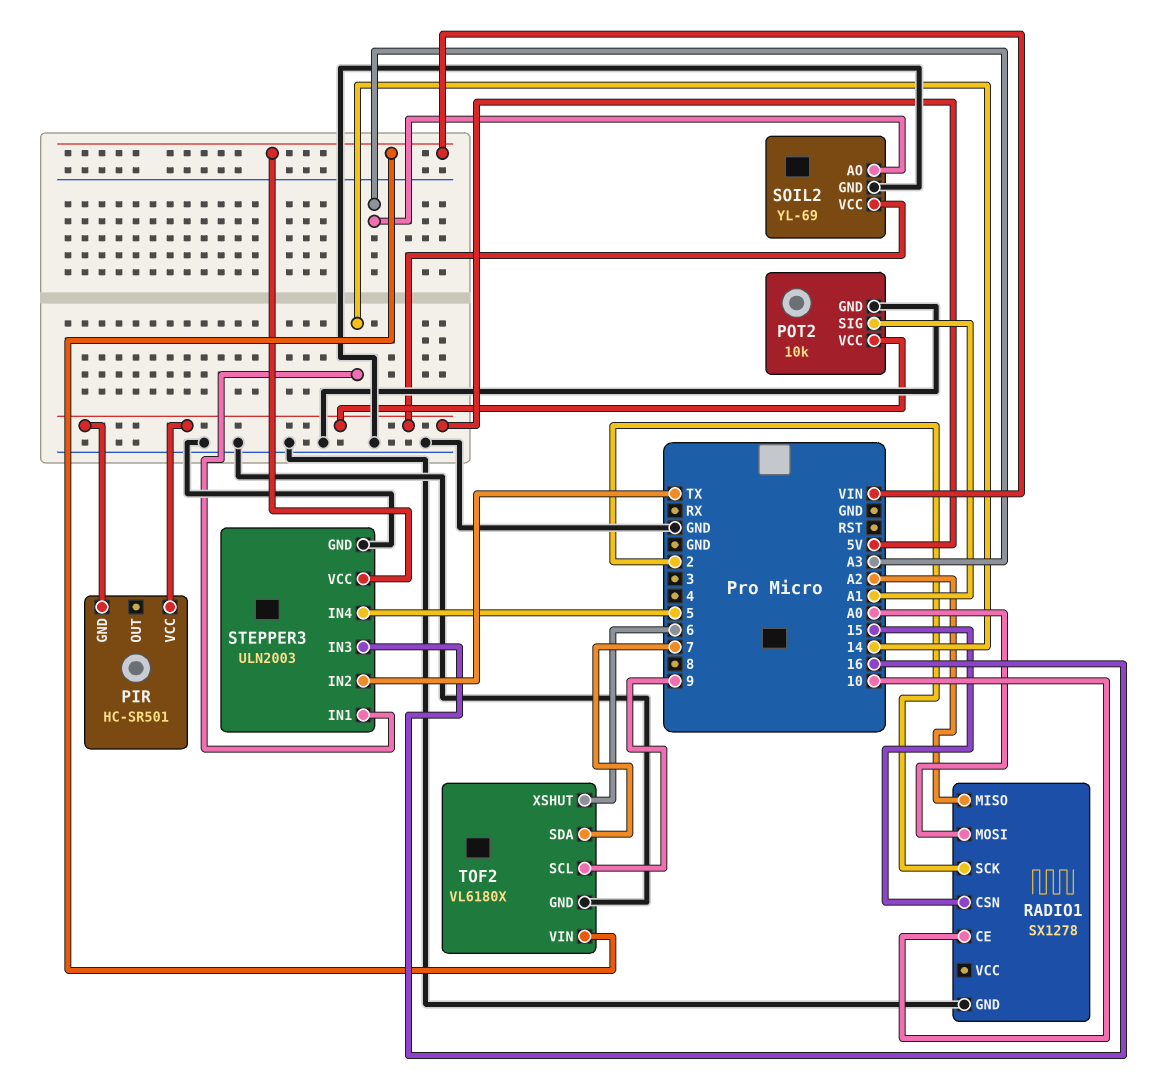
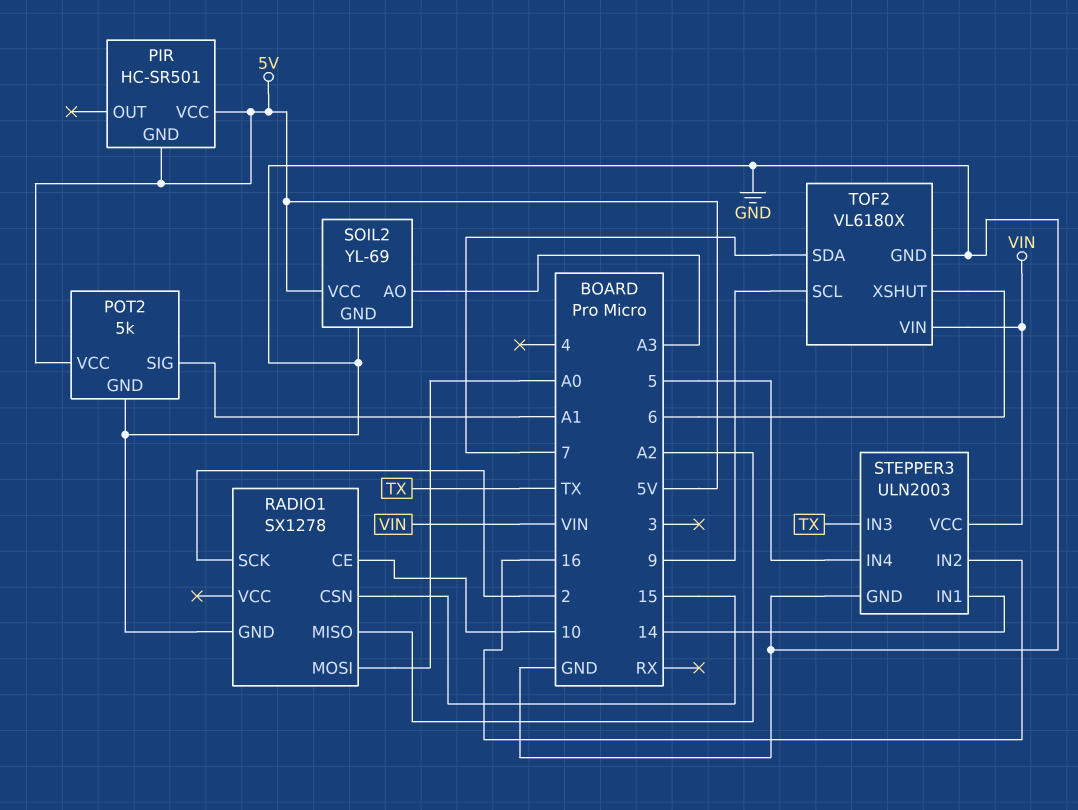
POT2: 10k -> 5k
STEPPER3 pin IN2: TX -> 16
STEPPER3 pin IN3: 16 -> TX

